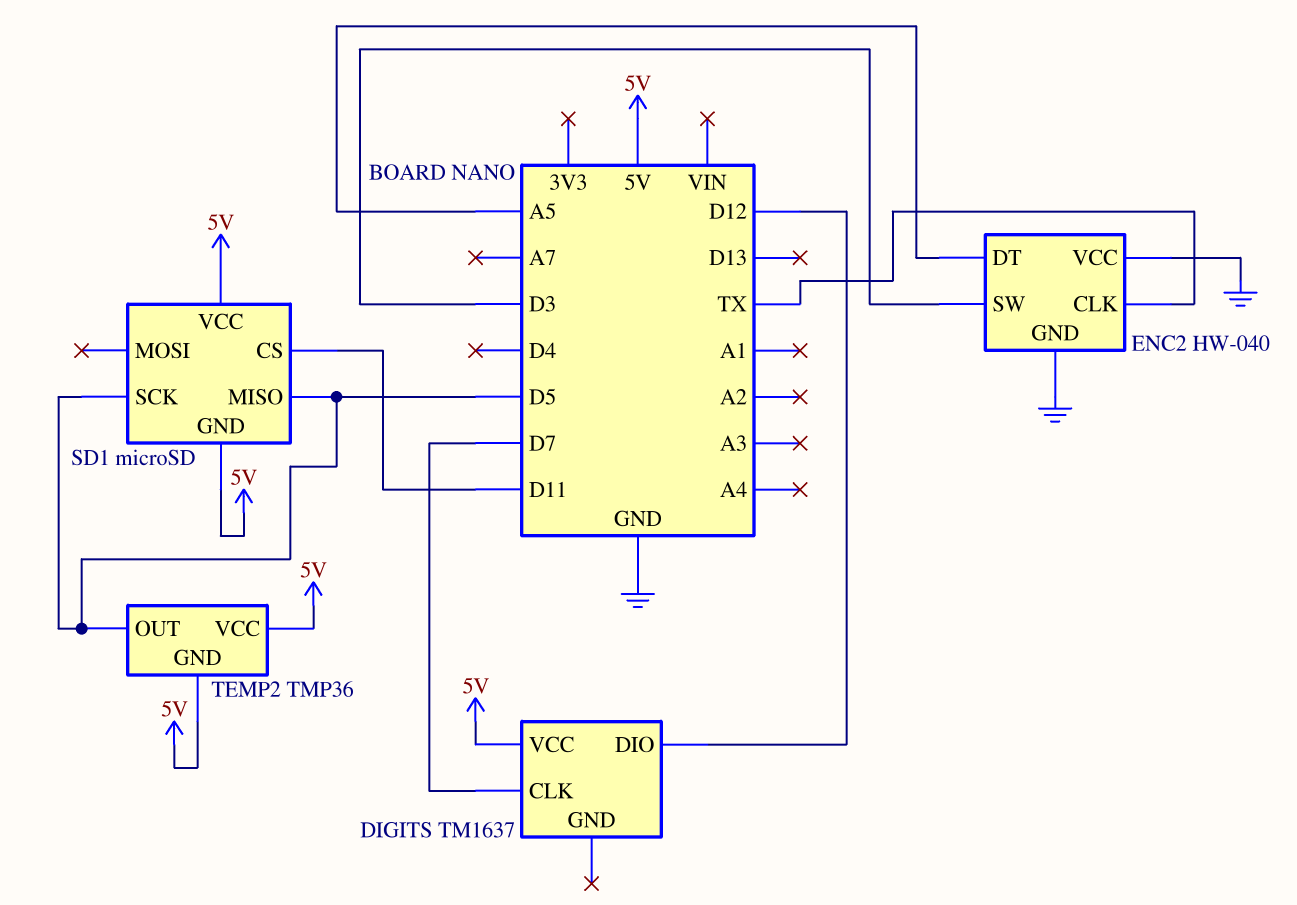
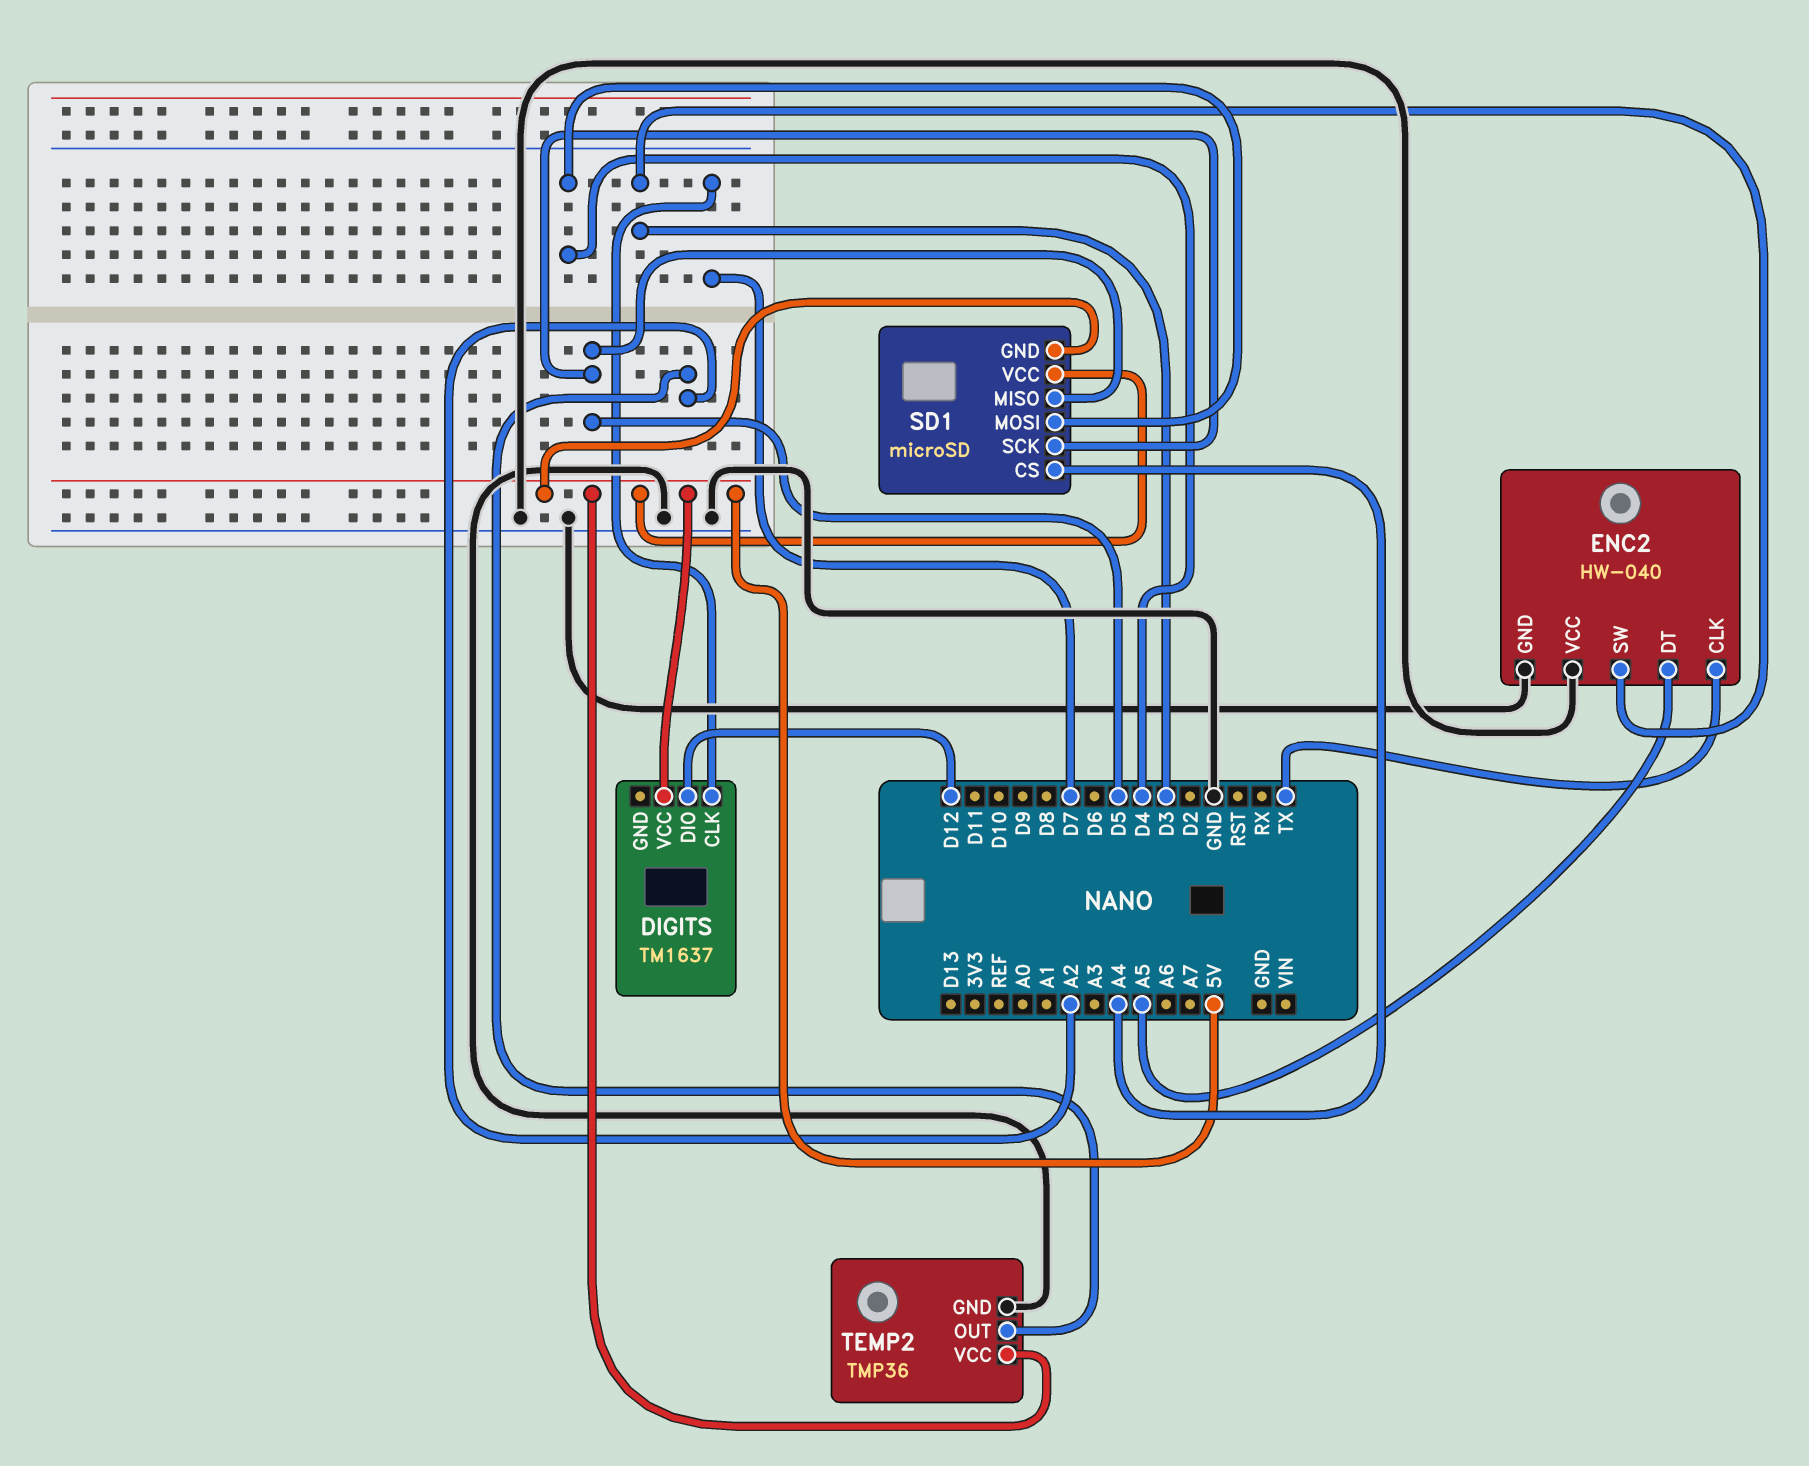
SD1 pin CS: D11 -> A4
SD1 pin MOSI: none -> D4
TEMP2 pin GND: 5V -> GND
TEMP2 pin OUT: D5 -> A2

